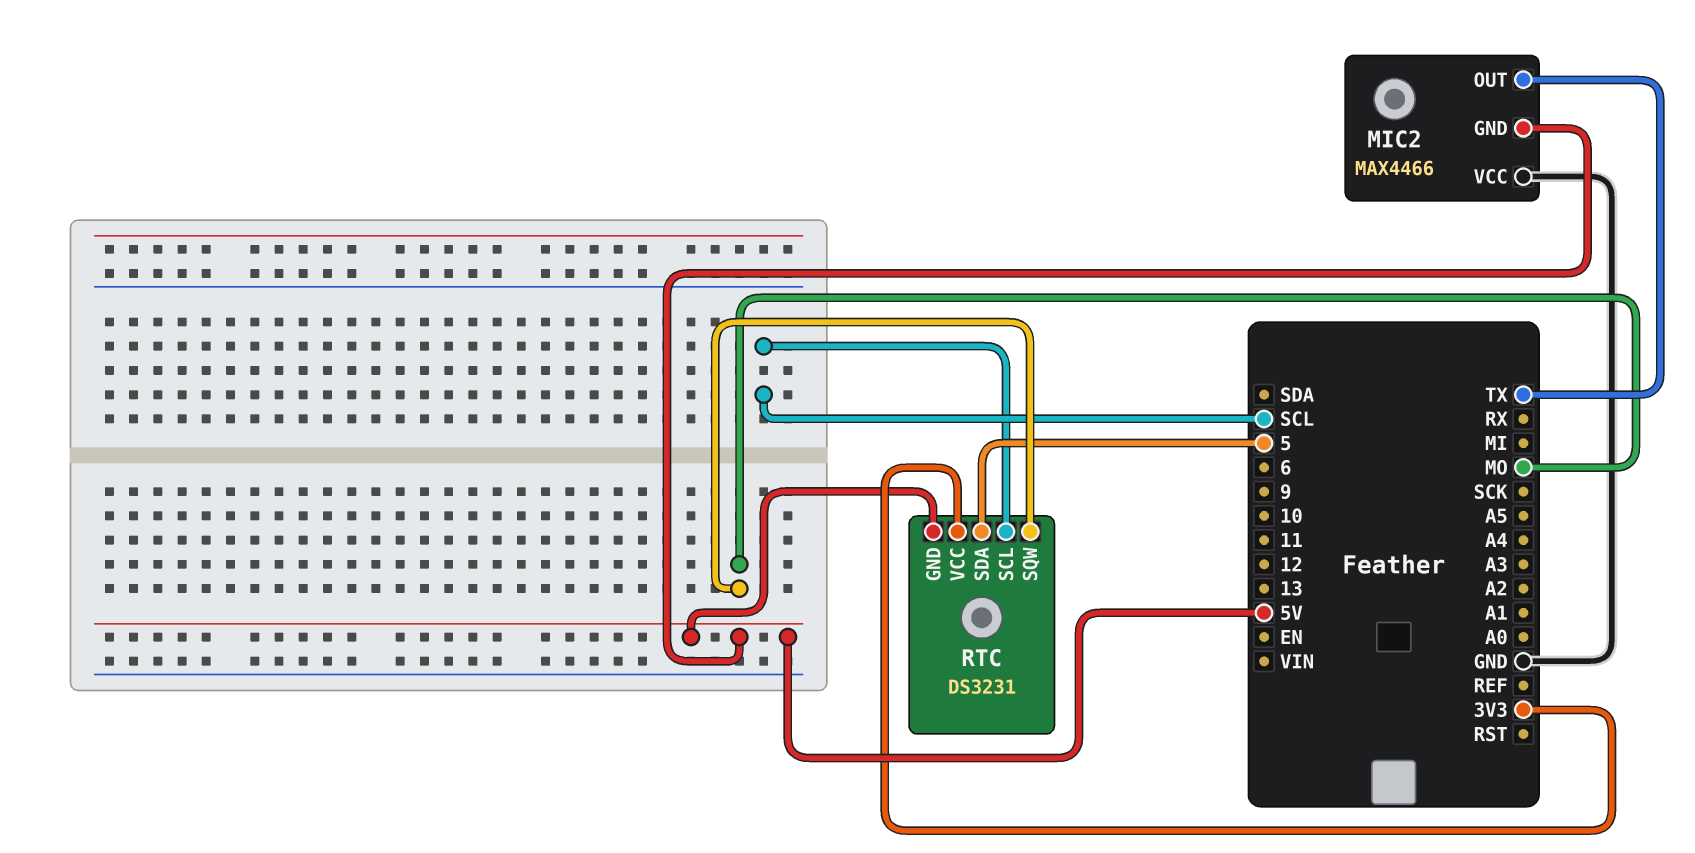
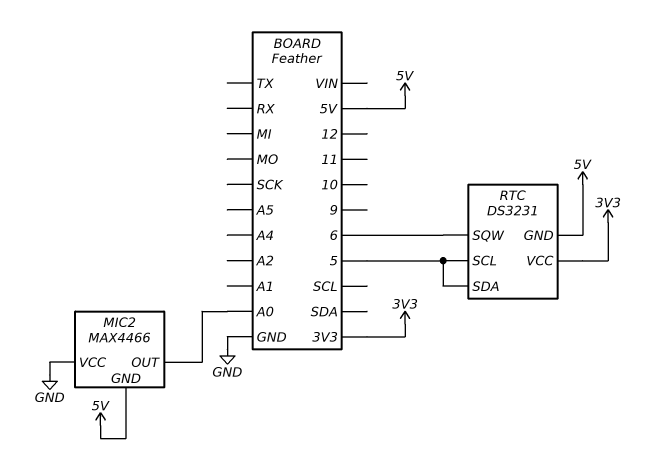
MIC2 pin OUT: TX -> A0
RTC pin SCL: SCL -> 5
RTC pin SQW: MO -> 6

